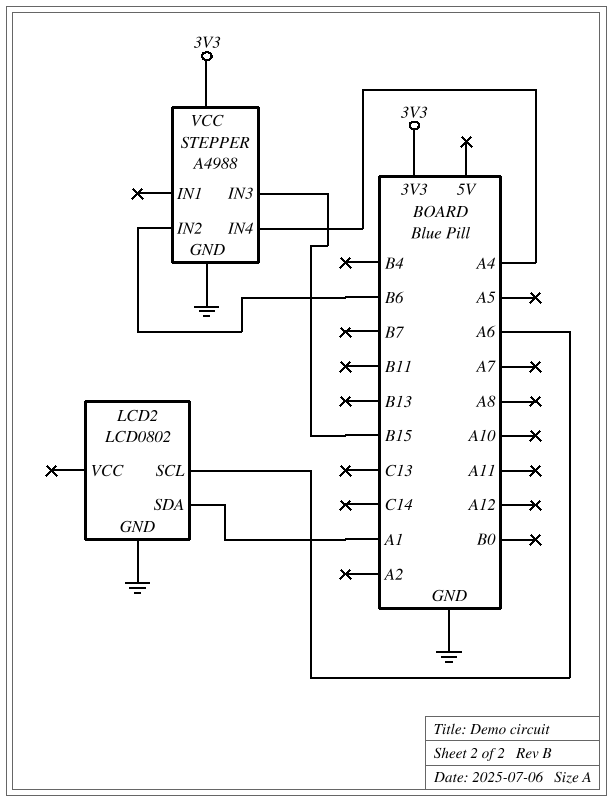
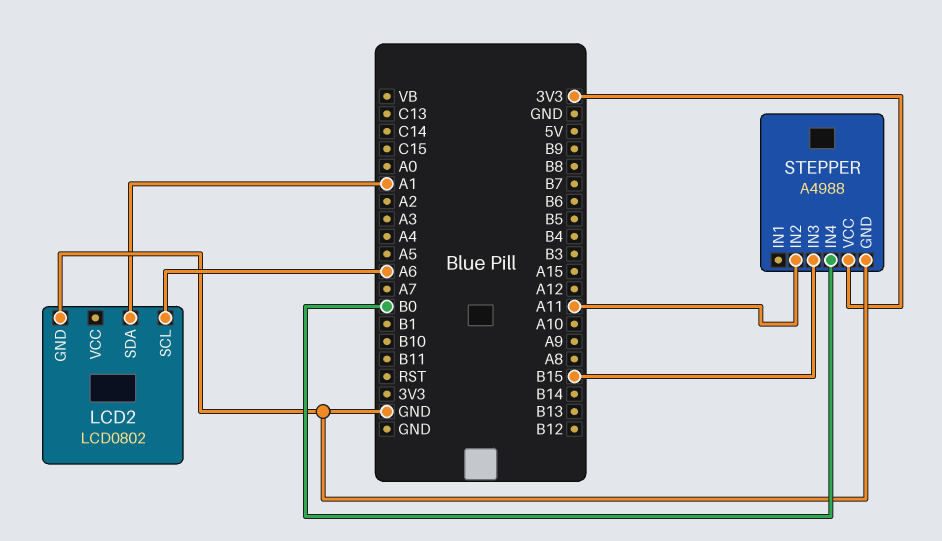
STEPPER pin IN2: B6 -> A11
STEPPER pin IN4: A4 -> B0

